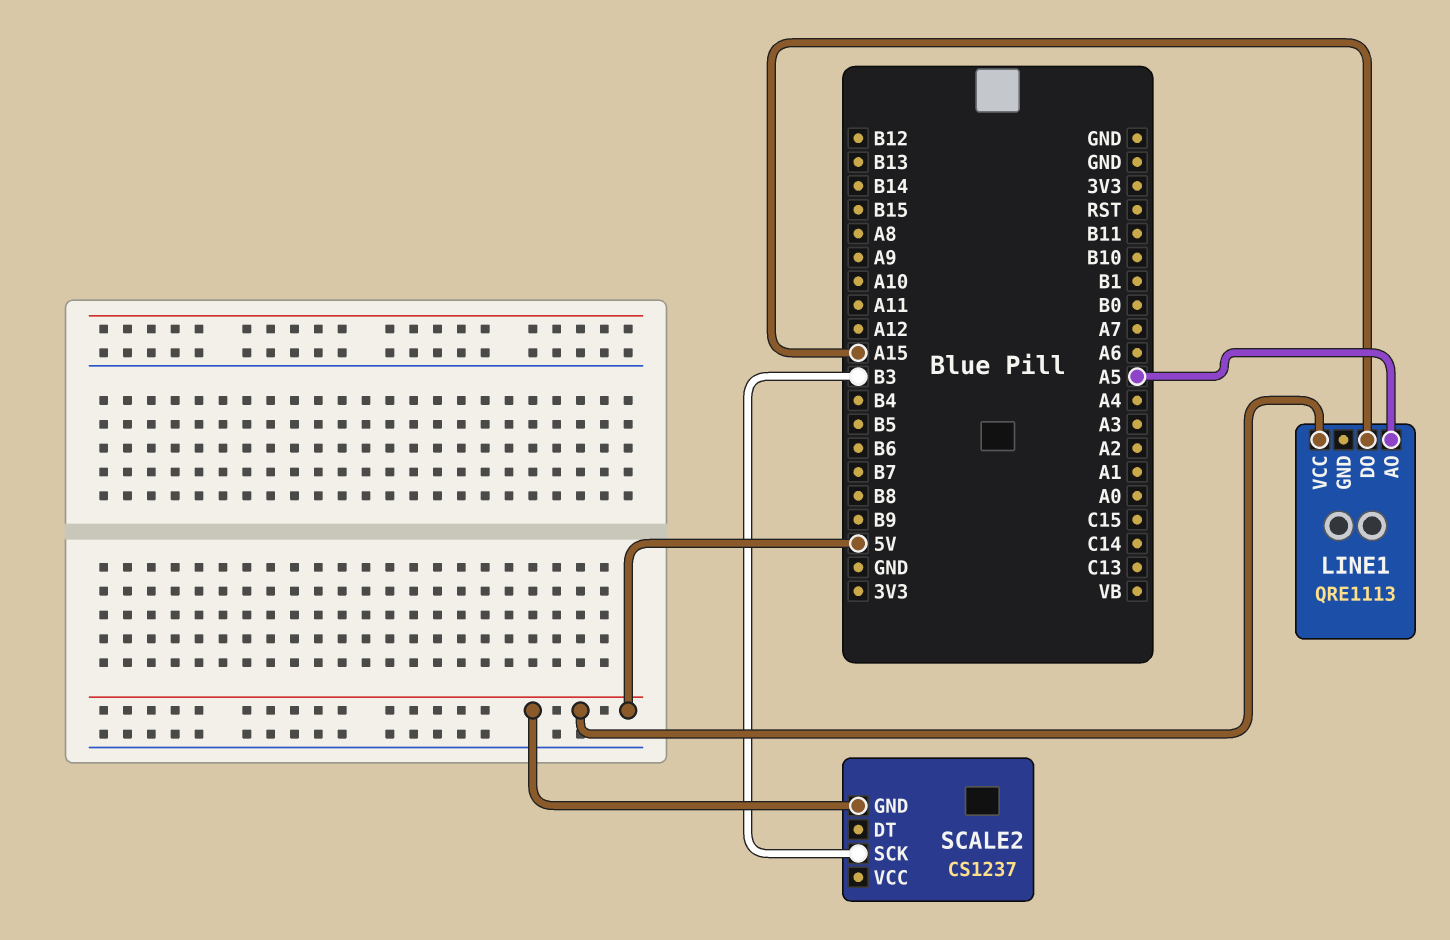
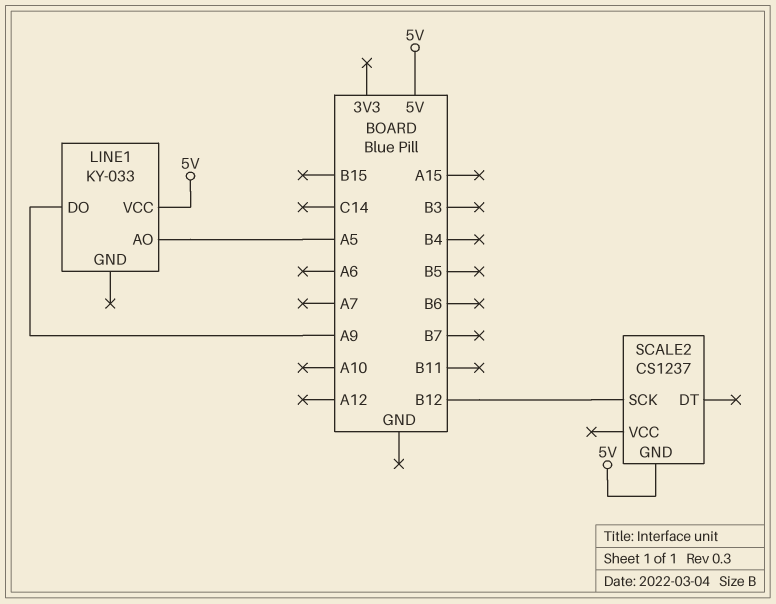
LINE1: QRE1113 -> KY-033
LINE1 pin DO: A15 -> A9
SCALE2 pin SCK: B3 -> B12

